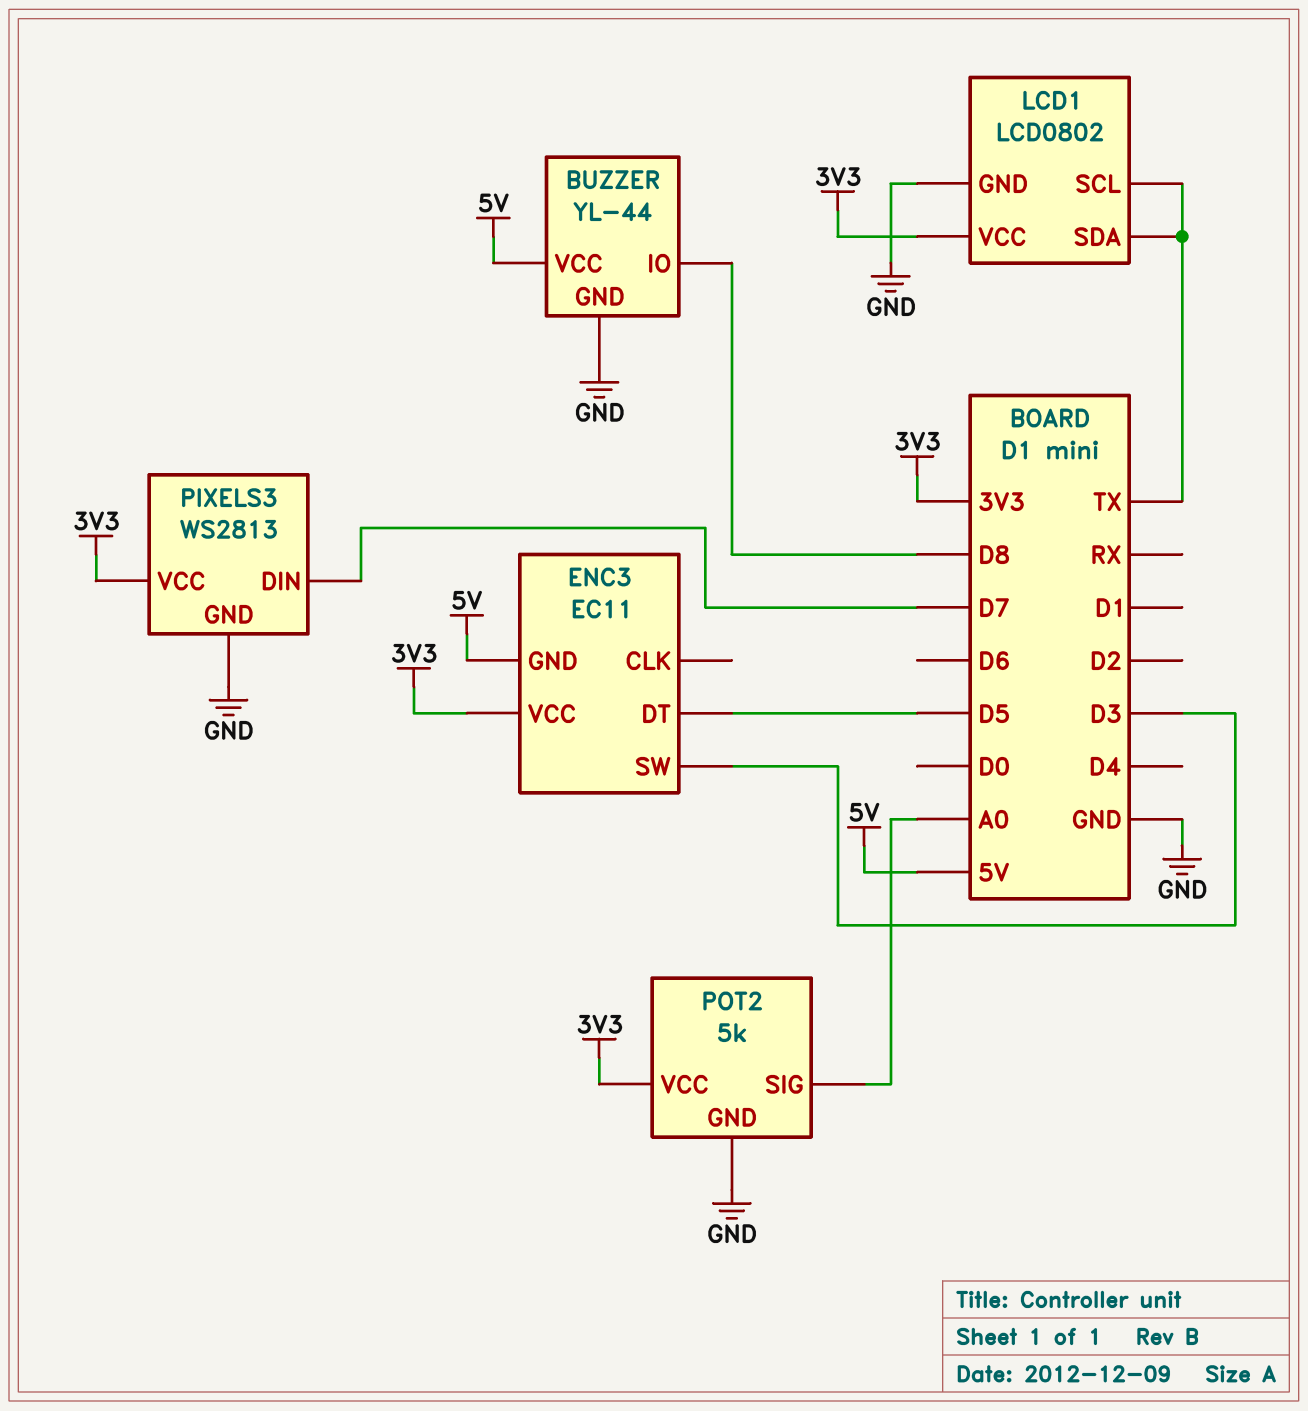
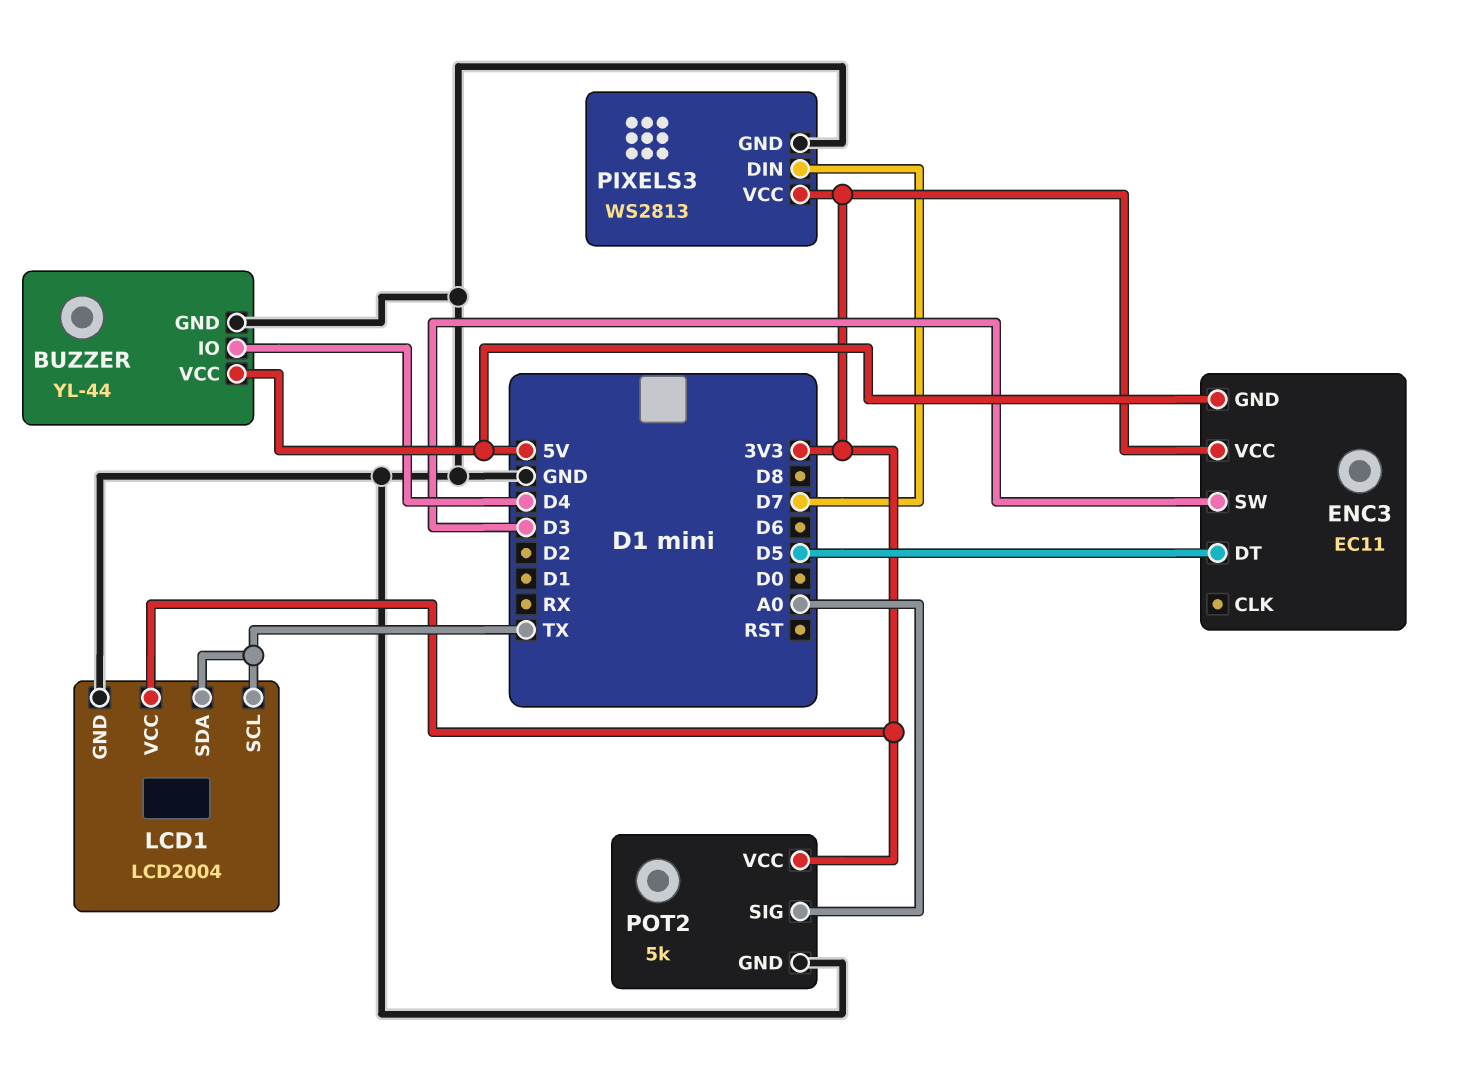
BUZZER pin IO: D8 -> D4
LCD1: LCD0802 -> LCD2004

